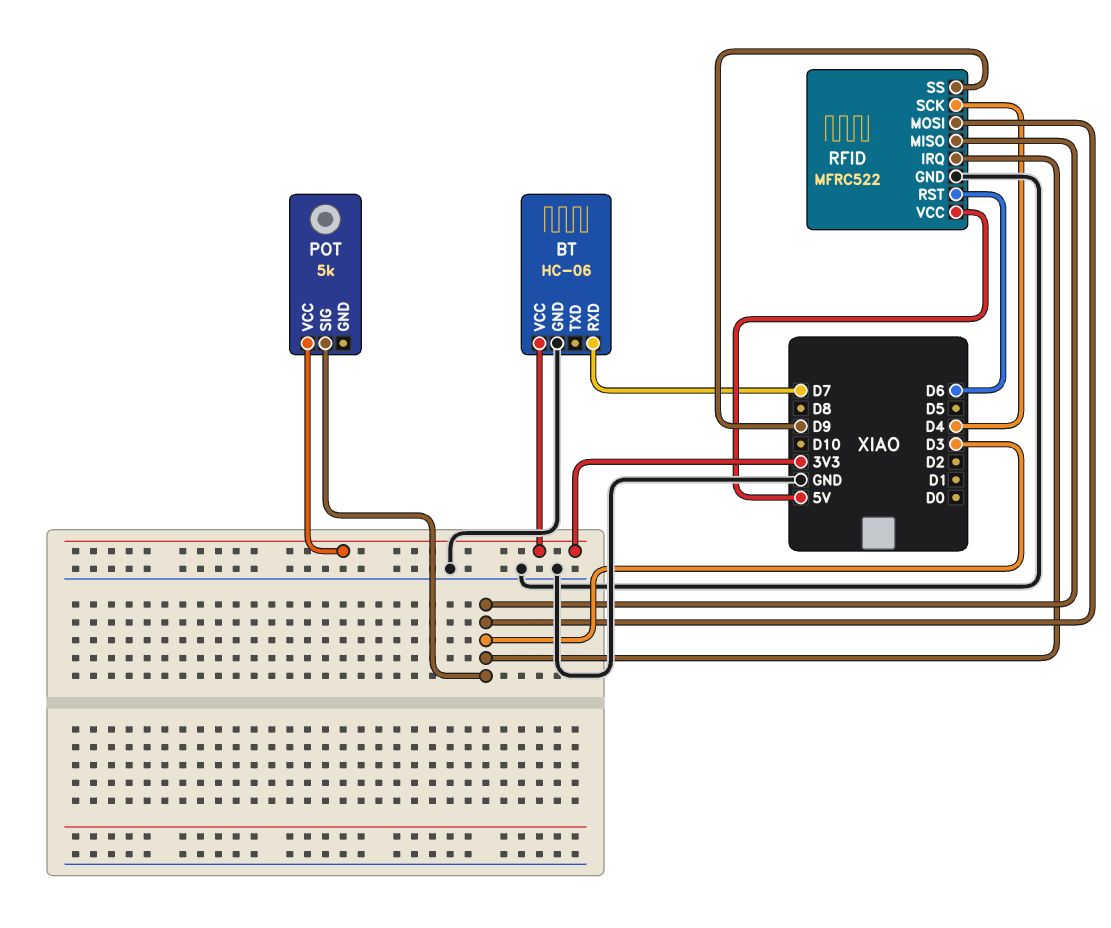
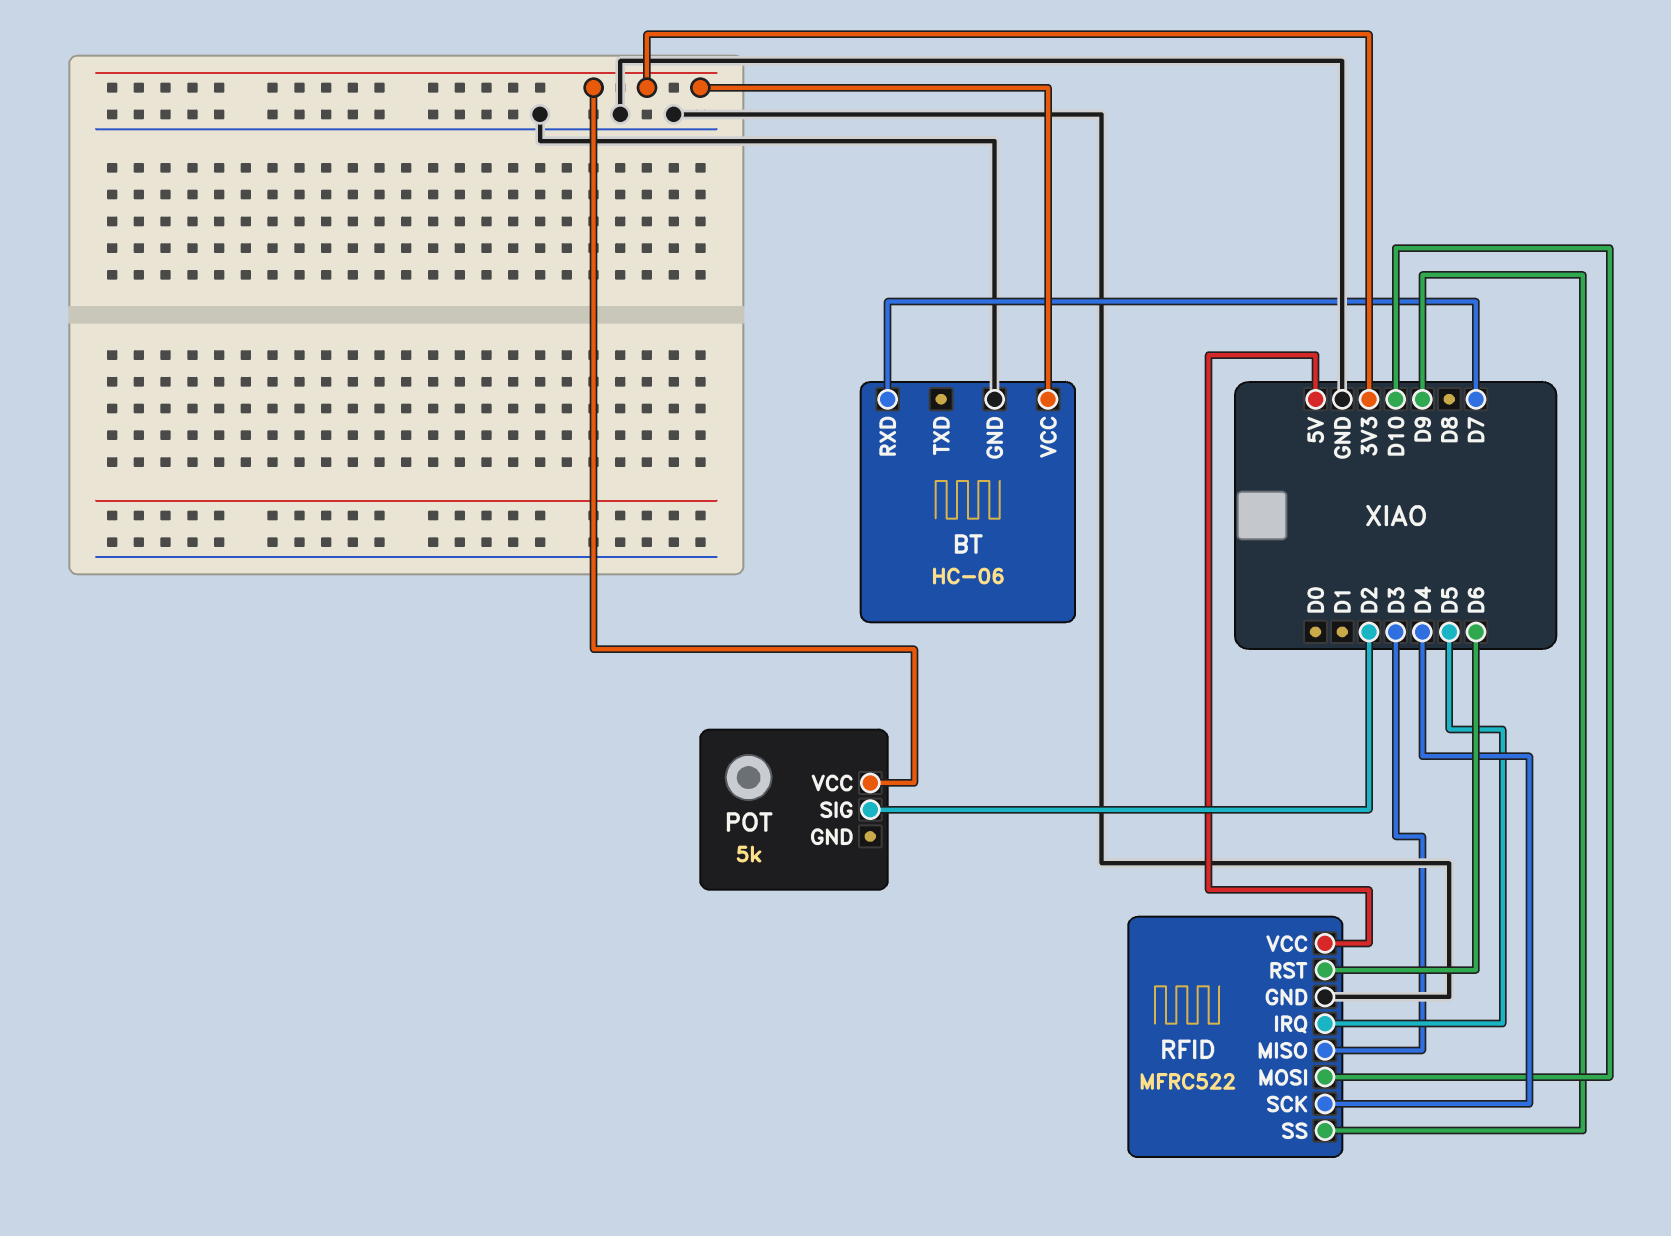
POT pin SIG: D3 -> D2
RFID pin IRQ: D3 -> D5
RFID pin MOSI: D3 -> D10

